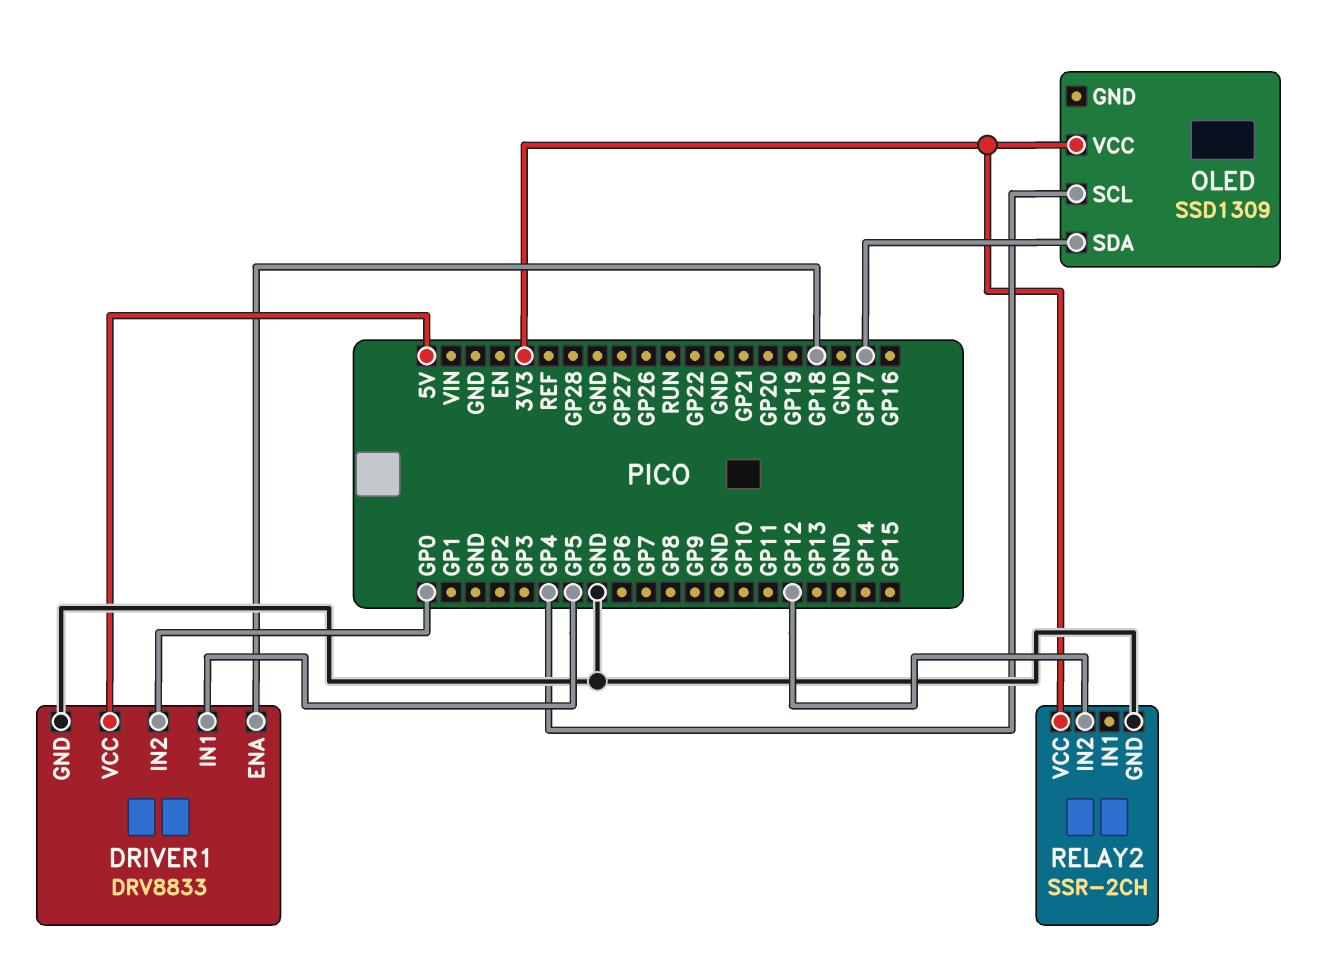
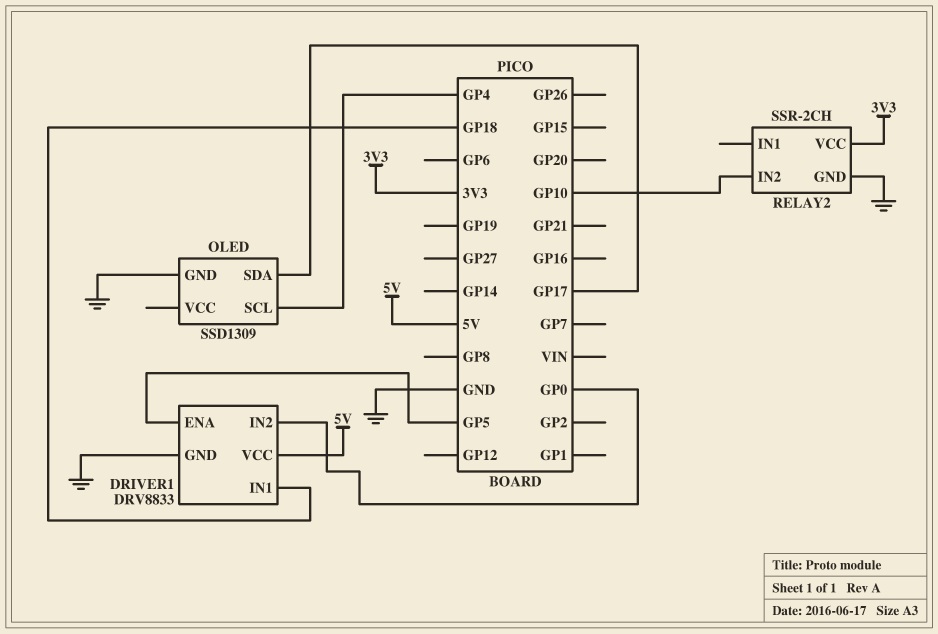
DRIVER1 pin ENA: GP18 -> GP5
DRIVER1 pin IN1: GP5 -> GP18
OLED pin GND: none -> GND
OLED pin VCC: 3V3 -> none
RELAY2 pin IN2: GP12 -> GP10

